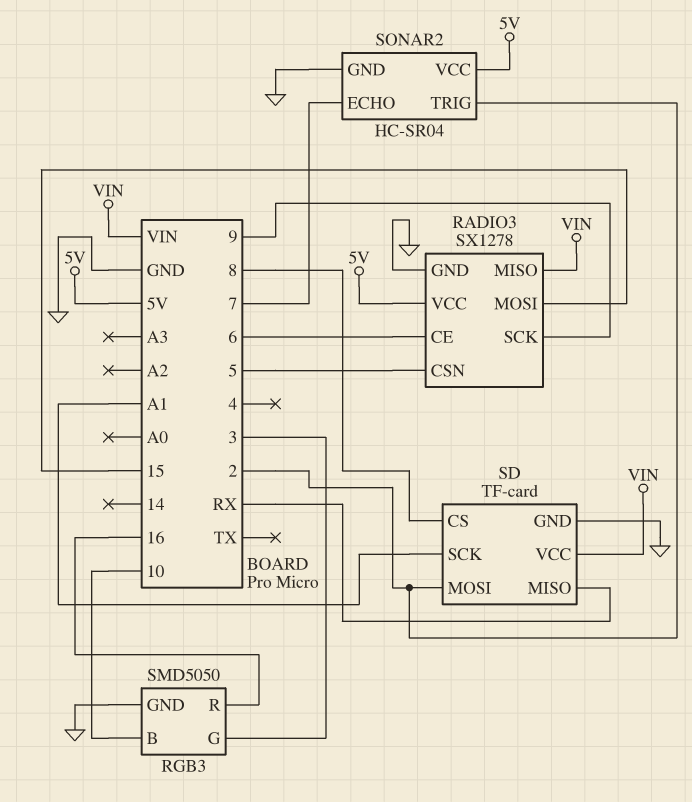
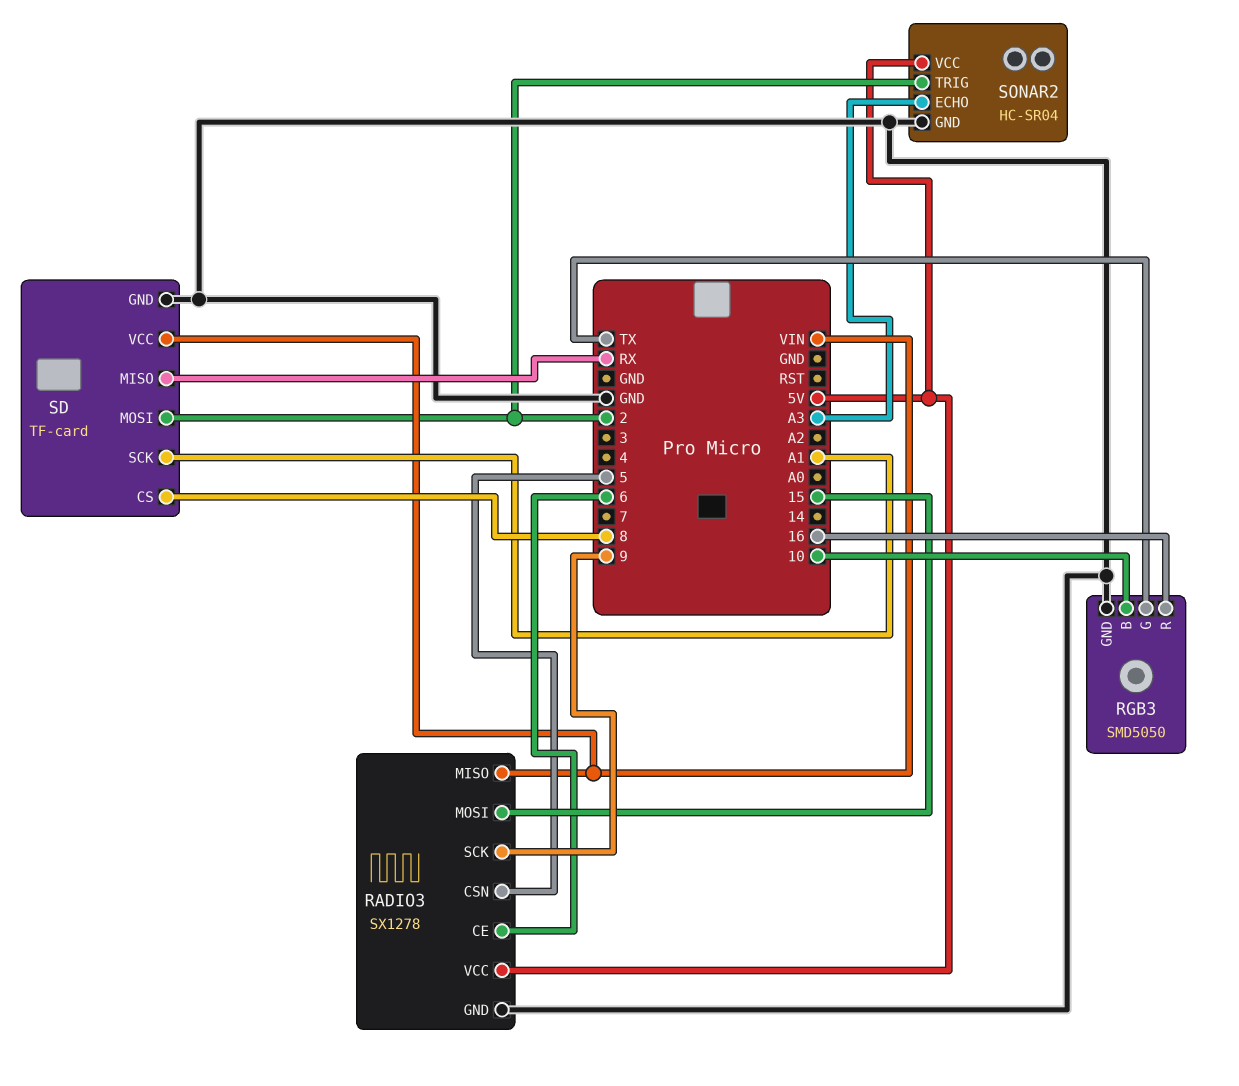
RGB3 pin G: 3 -> TX
SONAR2 pin ECHO: 7 -> A3

